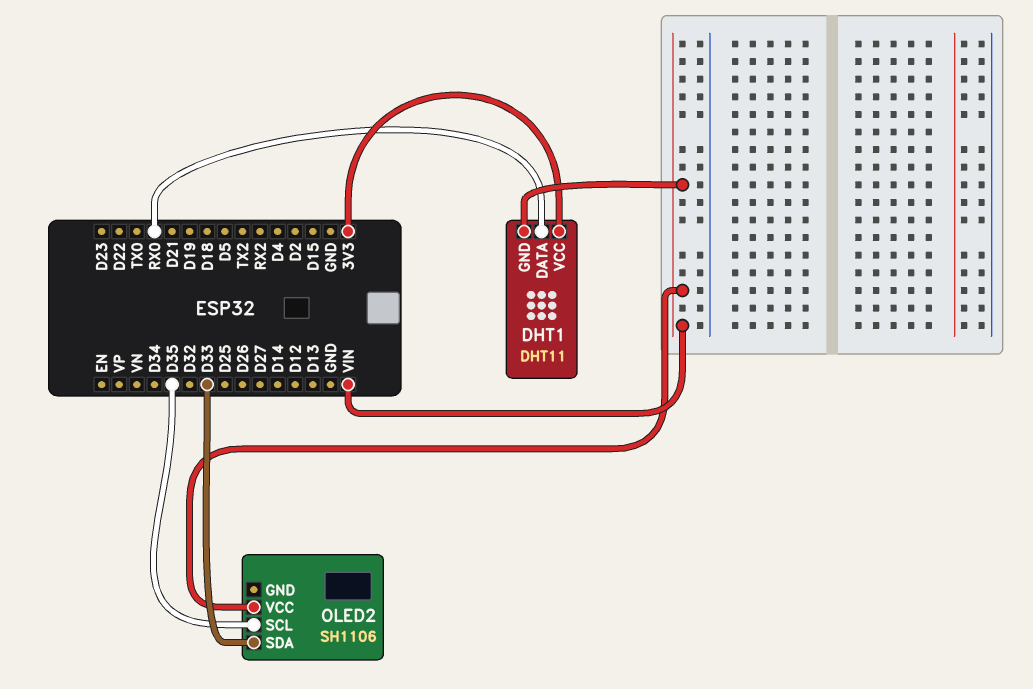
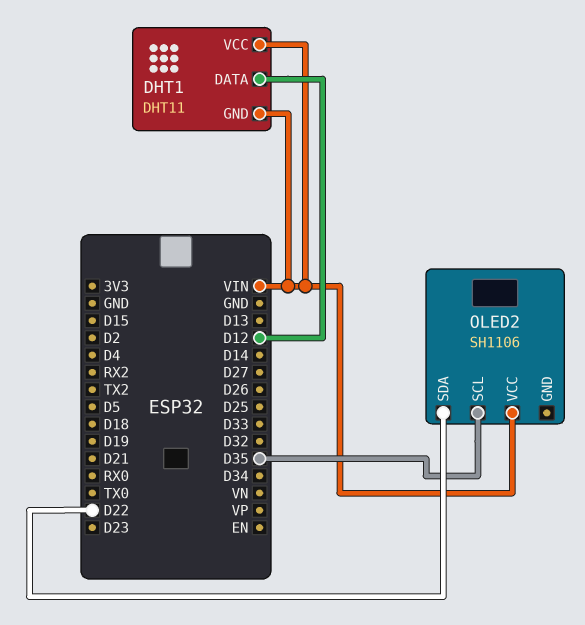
DHT1 pin DATA: RX0 -> D12
DHT1 pin VCC: 3V3 -> VIN
OLED2 pin SDA: D33 -> D22

